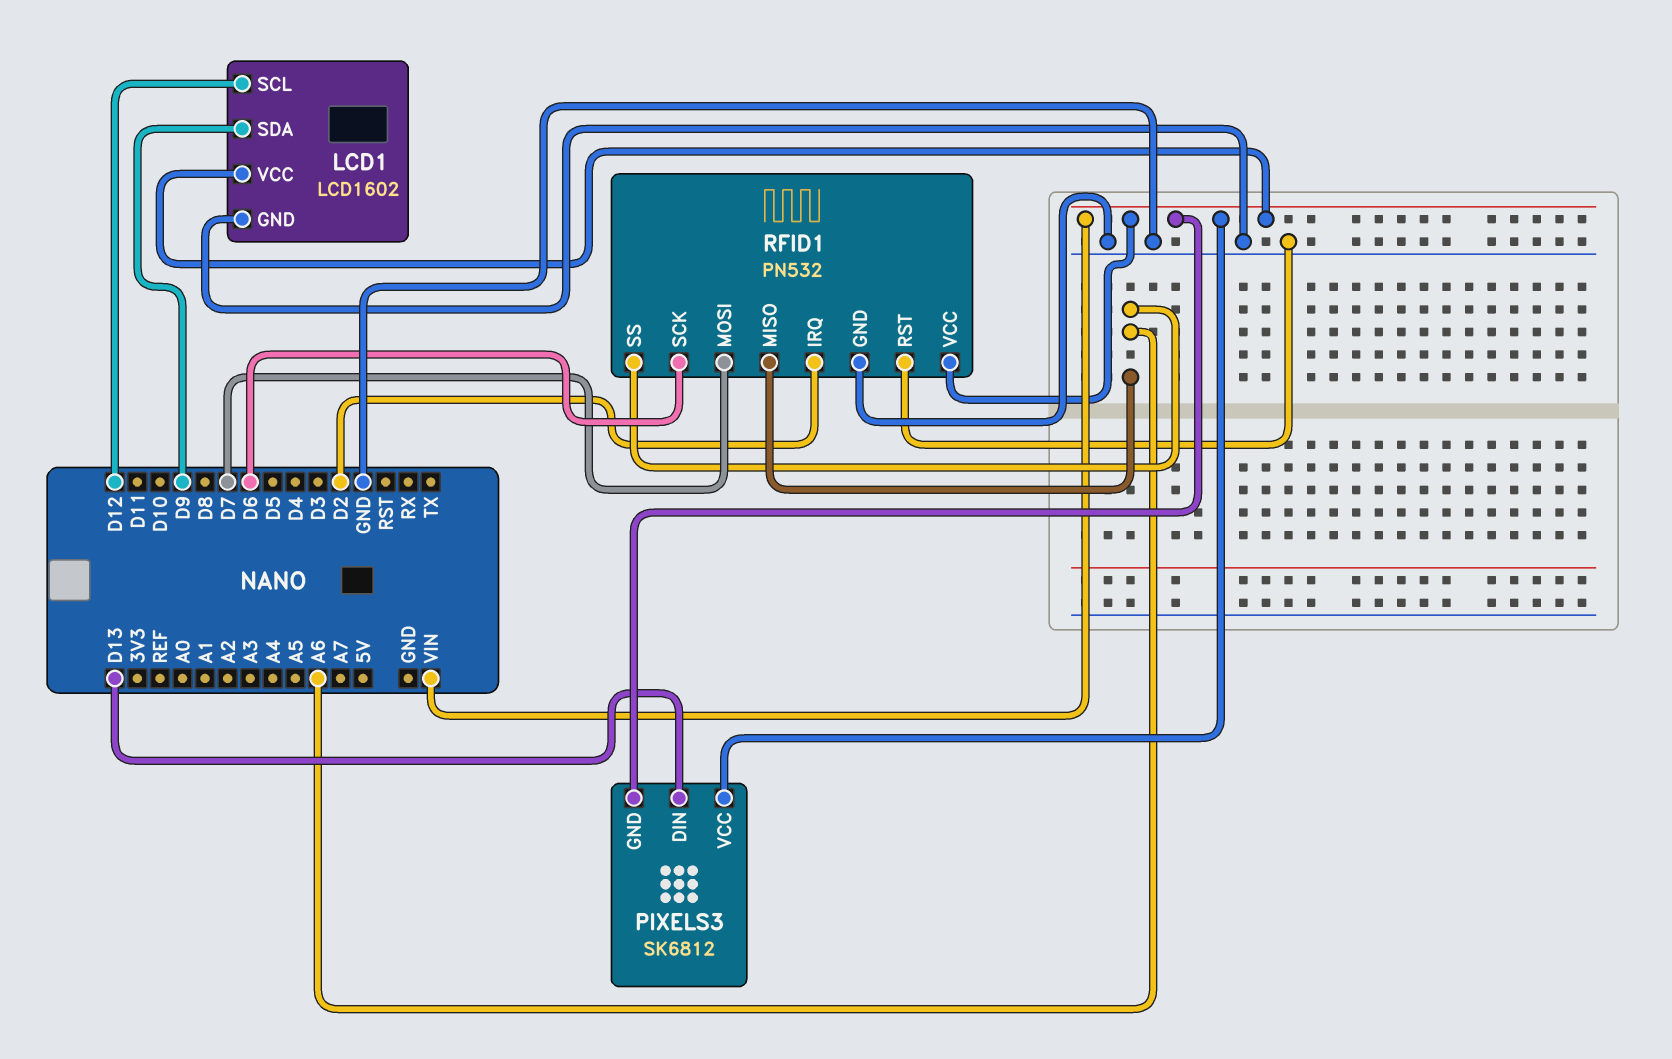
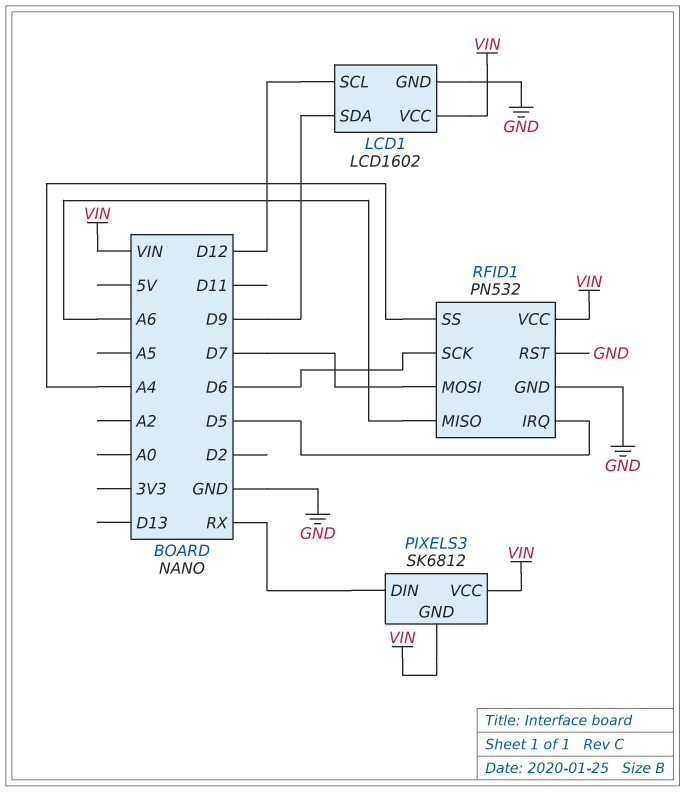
PIXELS3 pin DIN: D13 -> RX
RFID1 pin IRQ: D2 -> D5
RFID1 pin SS: A6 -> A4

